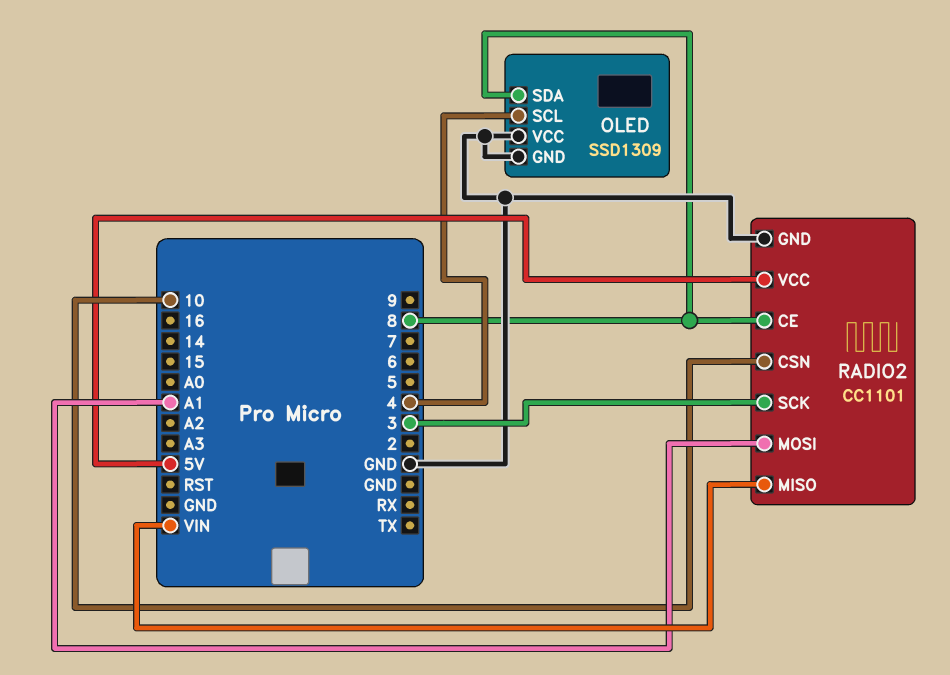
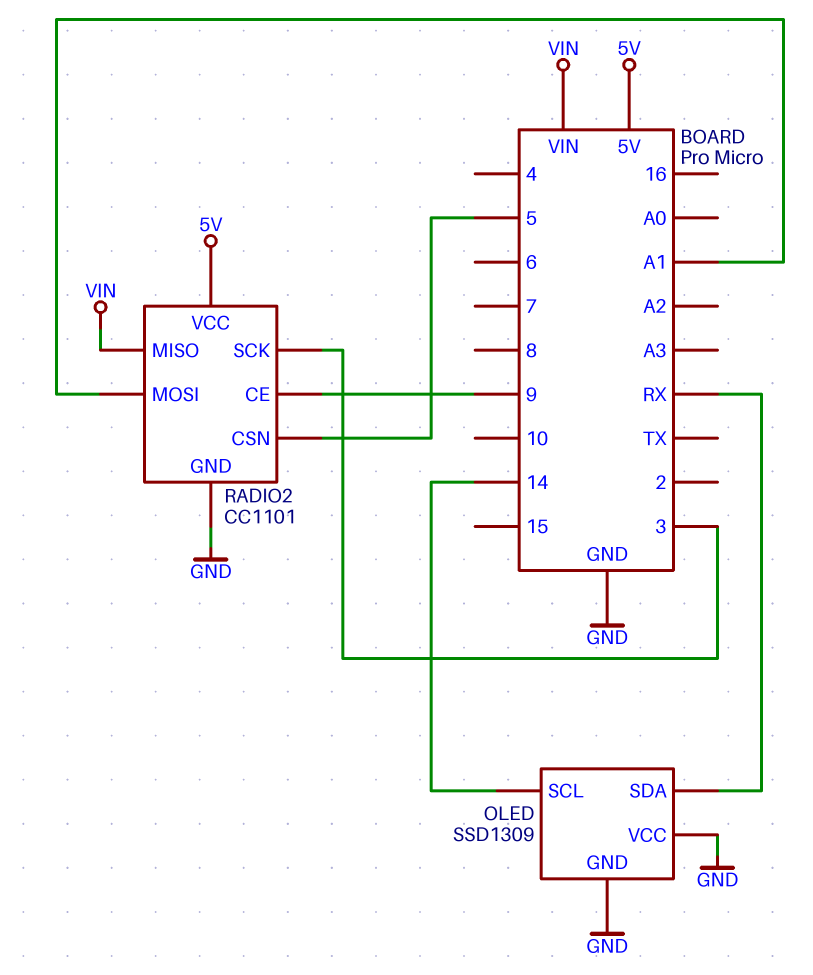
OLED pin SCL: 4 -> 14
OLED pin SDA: 8 -> RX
RADIO2 pin CE: 8 -> 9
RADIO2 pin CSN: 10 -> 5

